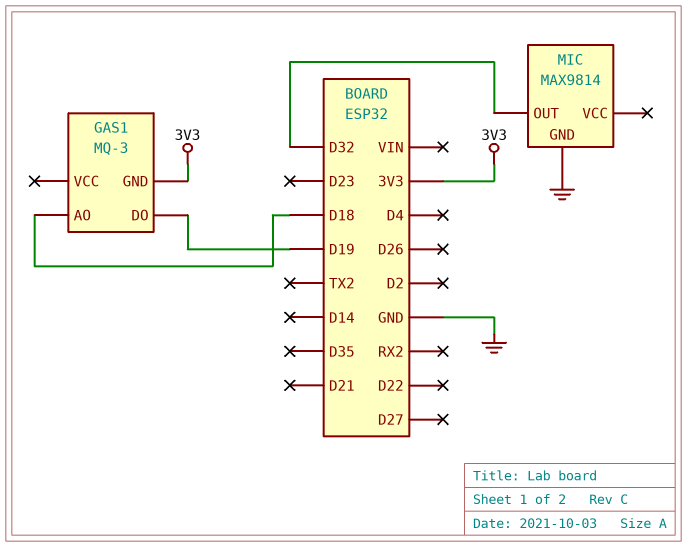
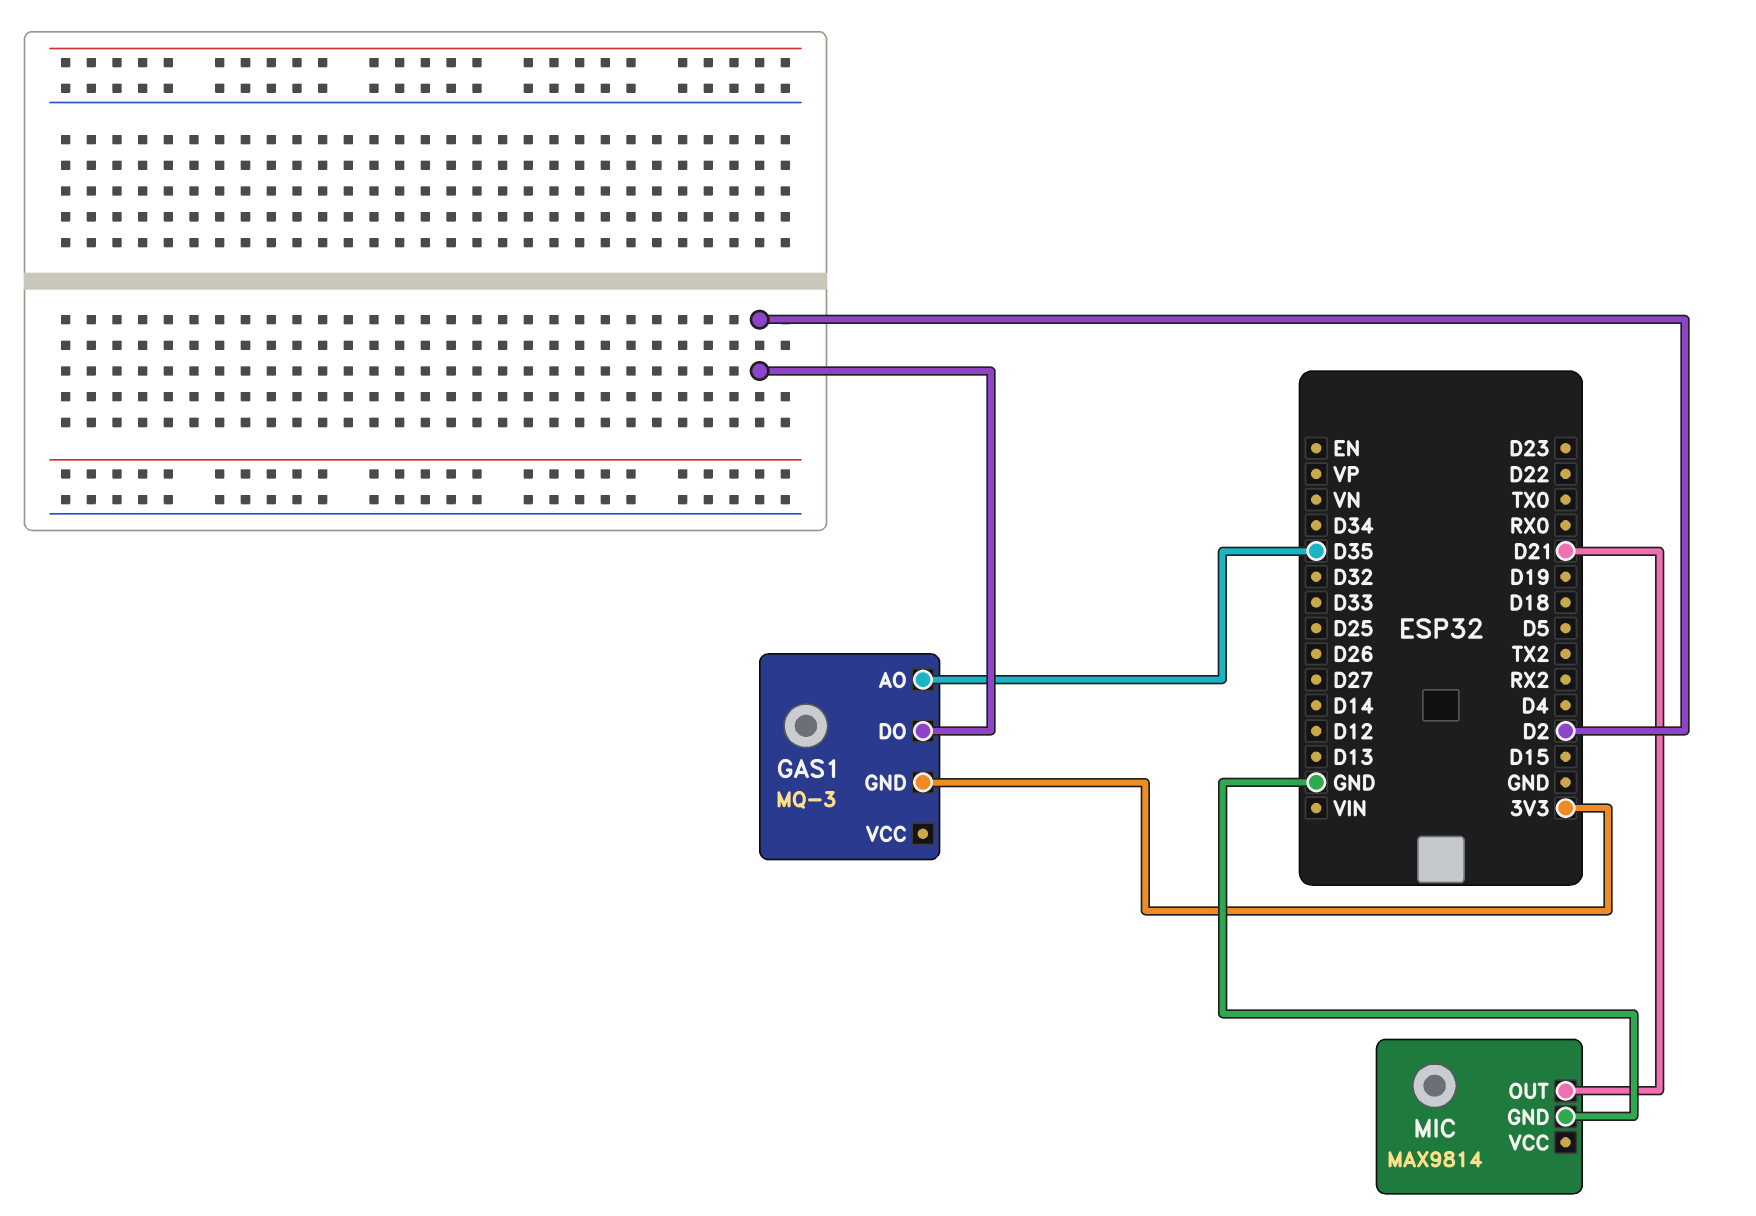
GAS1 pin AO: D18 -> D35
GAS1 pin DO: D19 -> D2
MIC pin OUT: D32 -> D21

